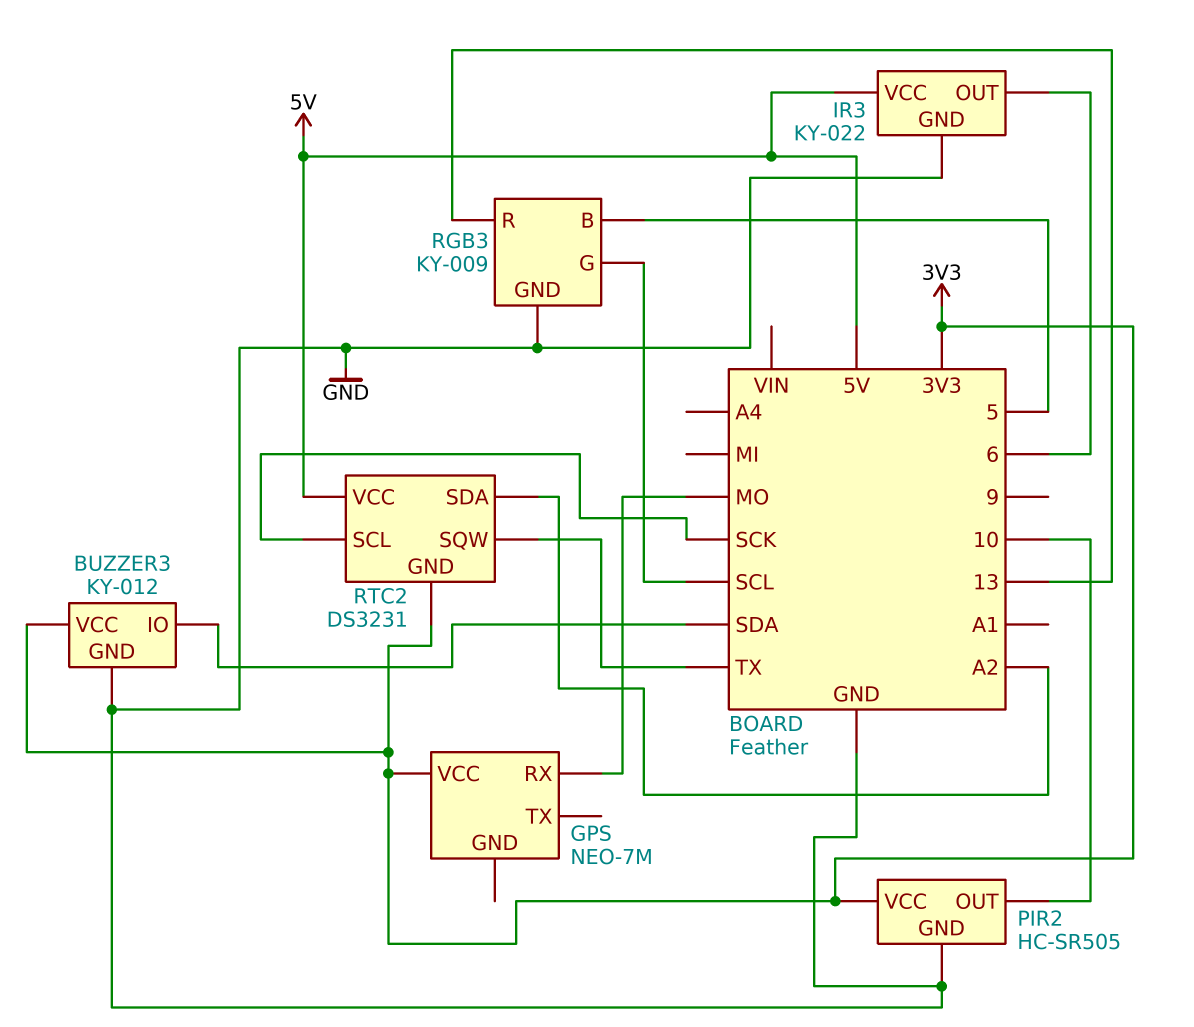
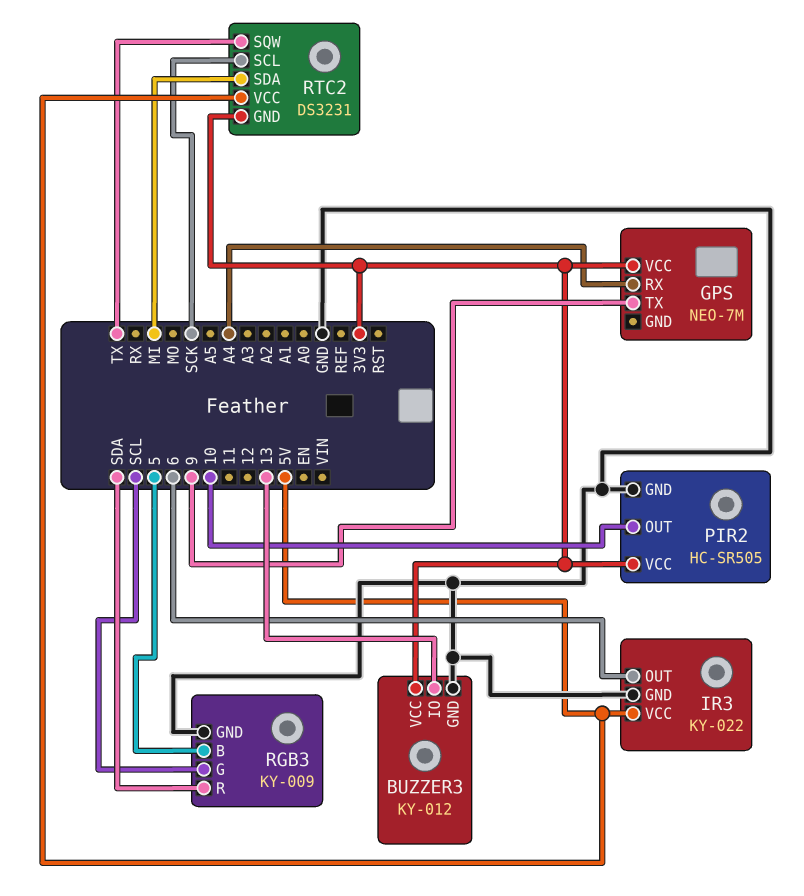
BUZZER3 pin IO: SDA -> 13
GPS pin RX: MO -> A4
GPS pin TX: none -> 9
RGB3 pin R: 13 -> SDA
RTC2 pin SDA: A2 -> MI

